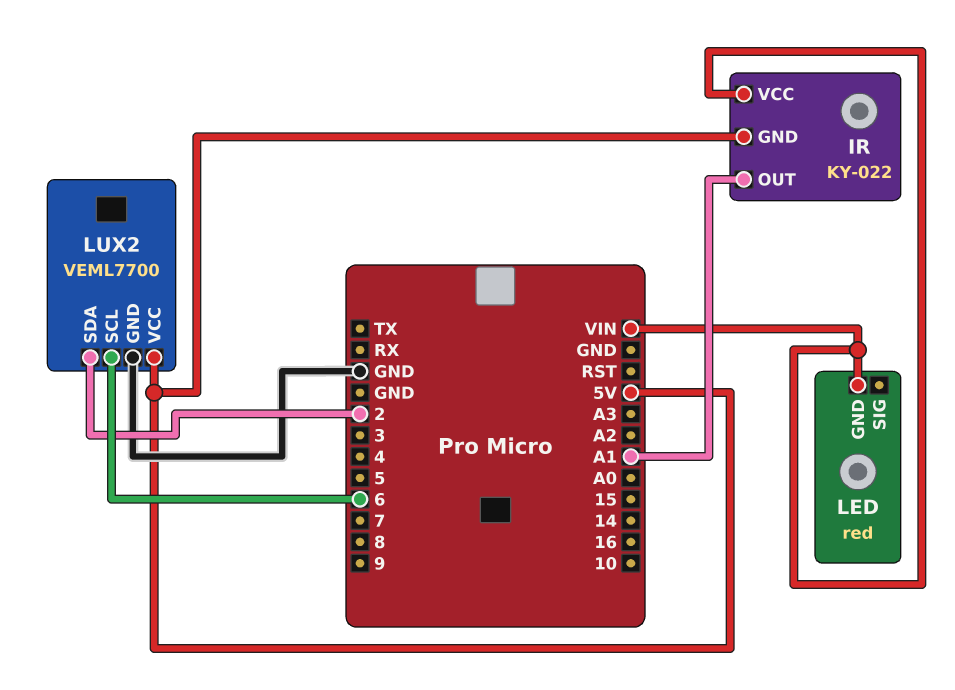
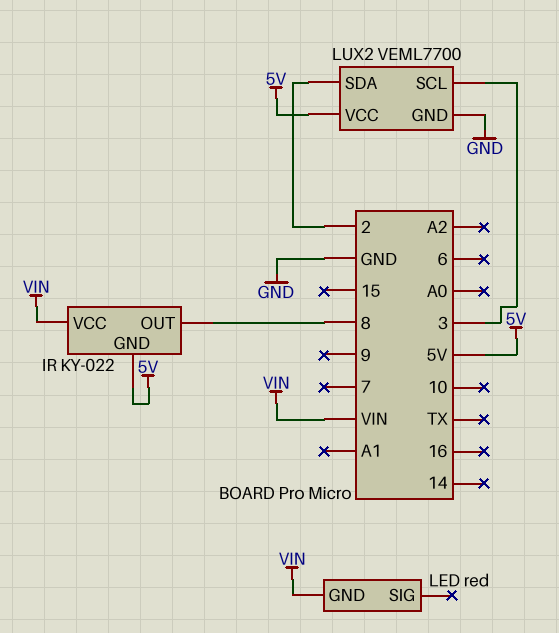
IR pin OUT: A1 -> 8
LUX2 pin SCL: 6 -> 3

